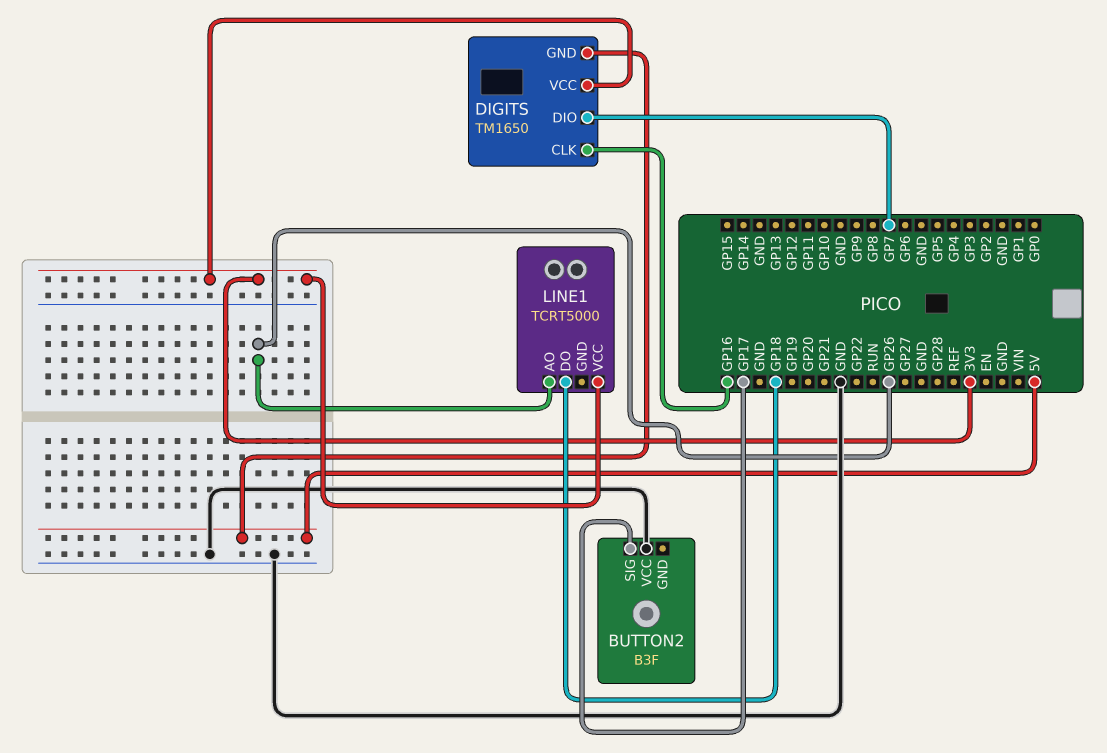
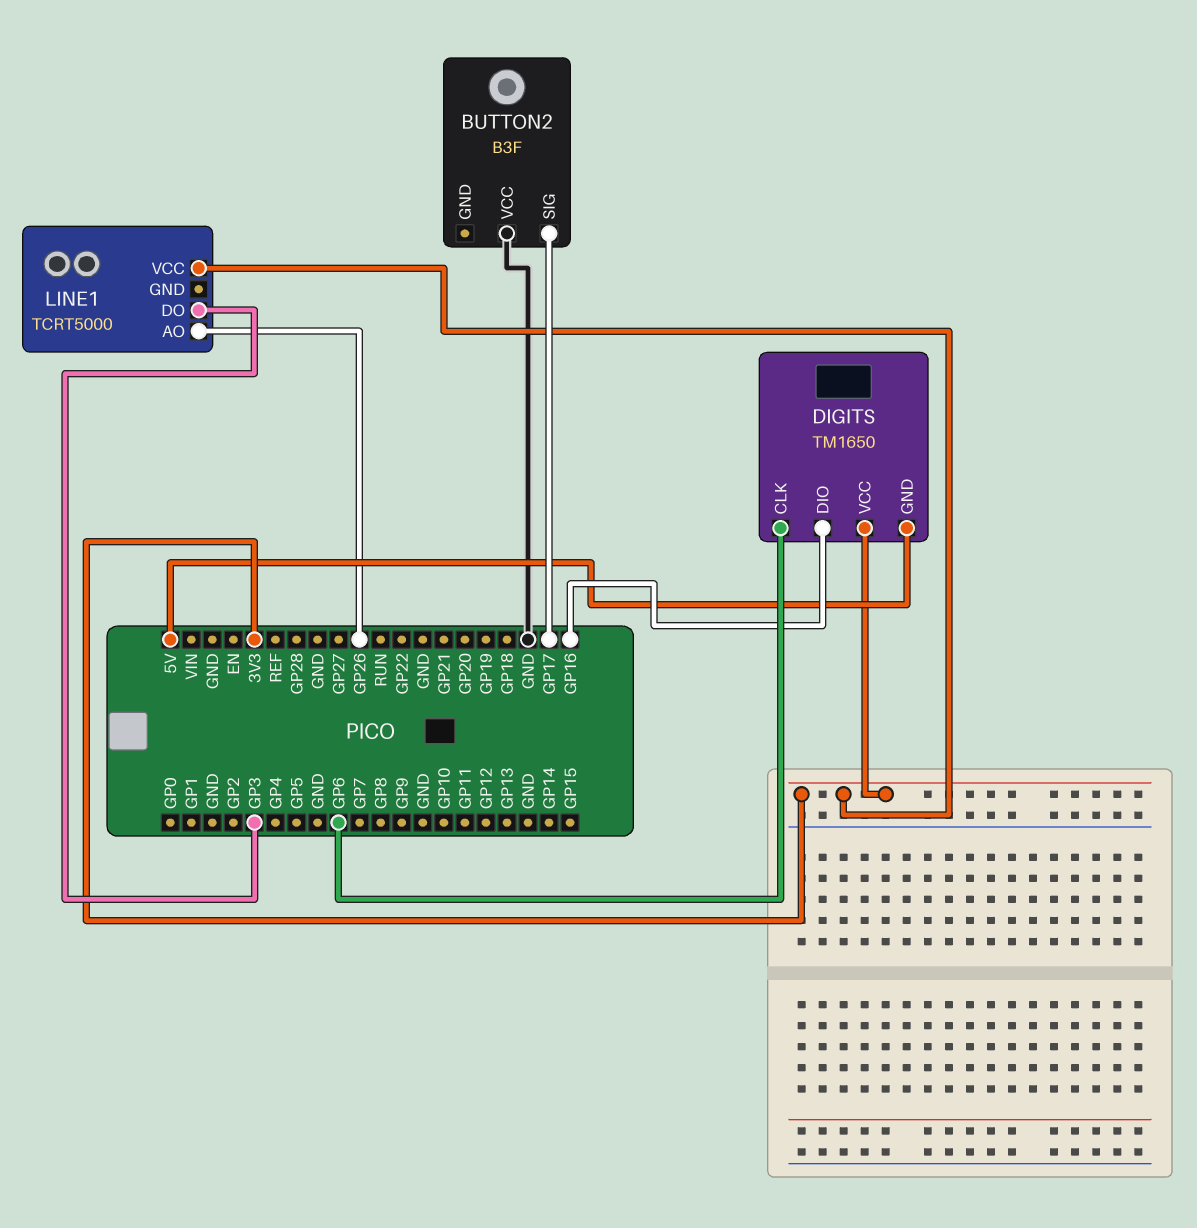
DIGITS pin CLK: GP16 -> GP6
DIGITS pin DIO: GP7 -> GP16
LINE1 pin DO: GP18 -> GP3

